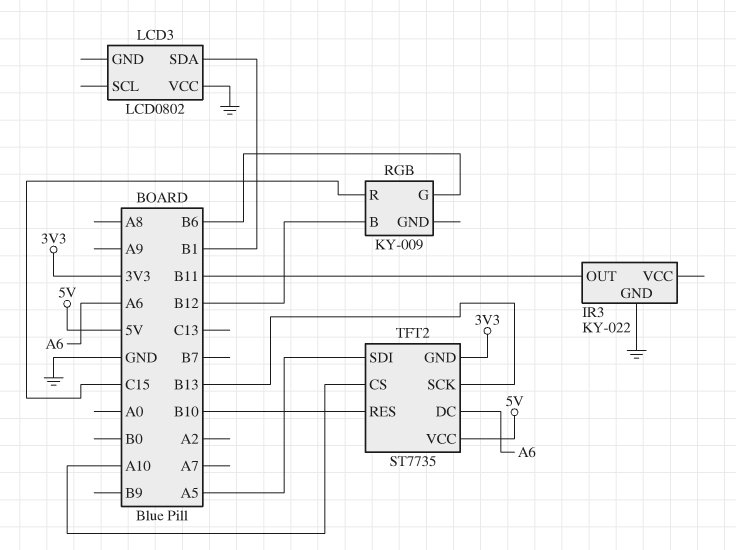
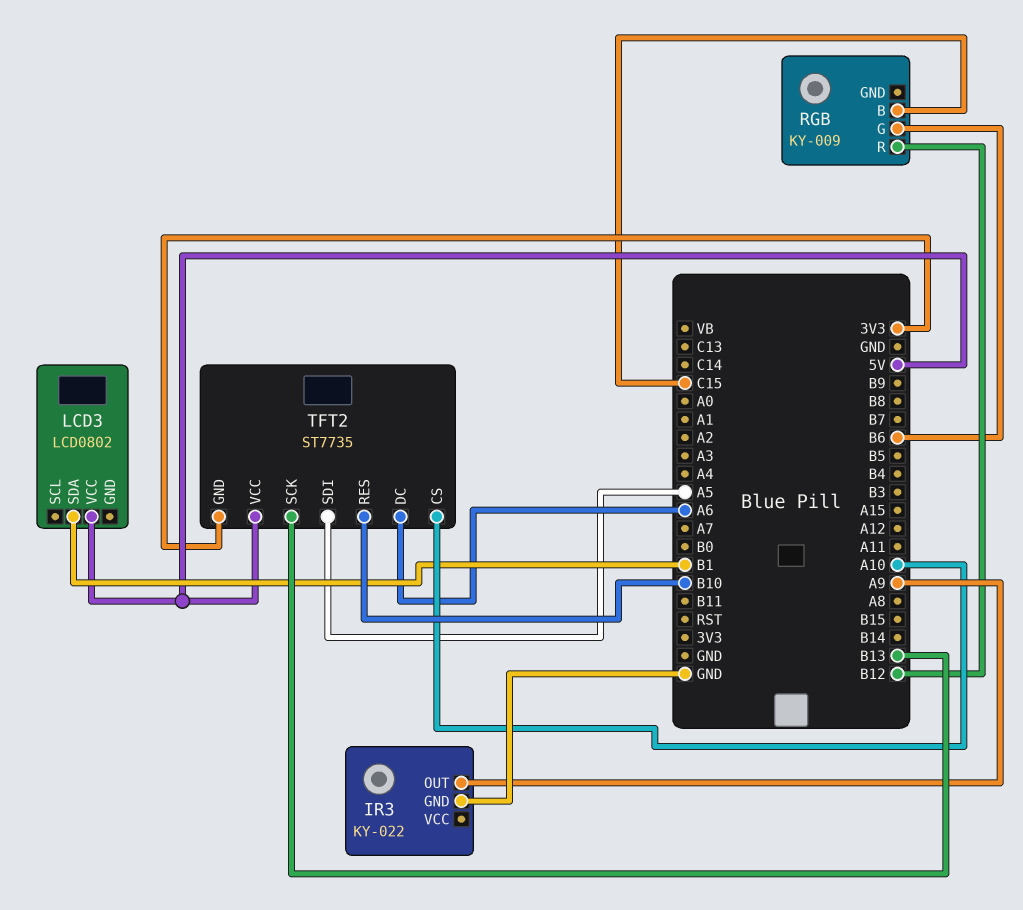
IR3 pin OUT: B11 -> A9
LCD3 pin VCC: GND -> 5V
RGB pin B: B12 -> C15
RGB pin R: C15 -> B12

